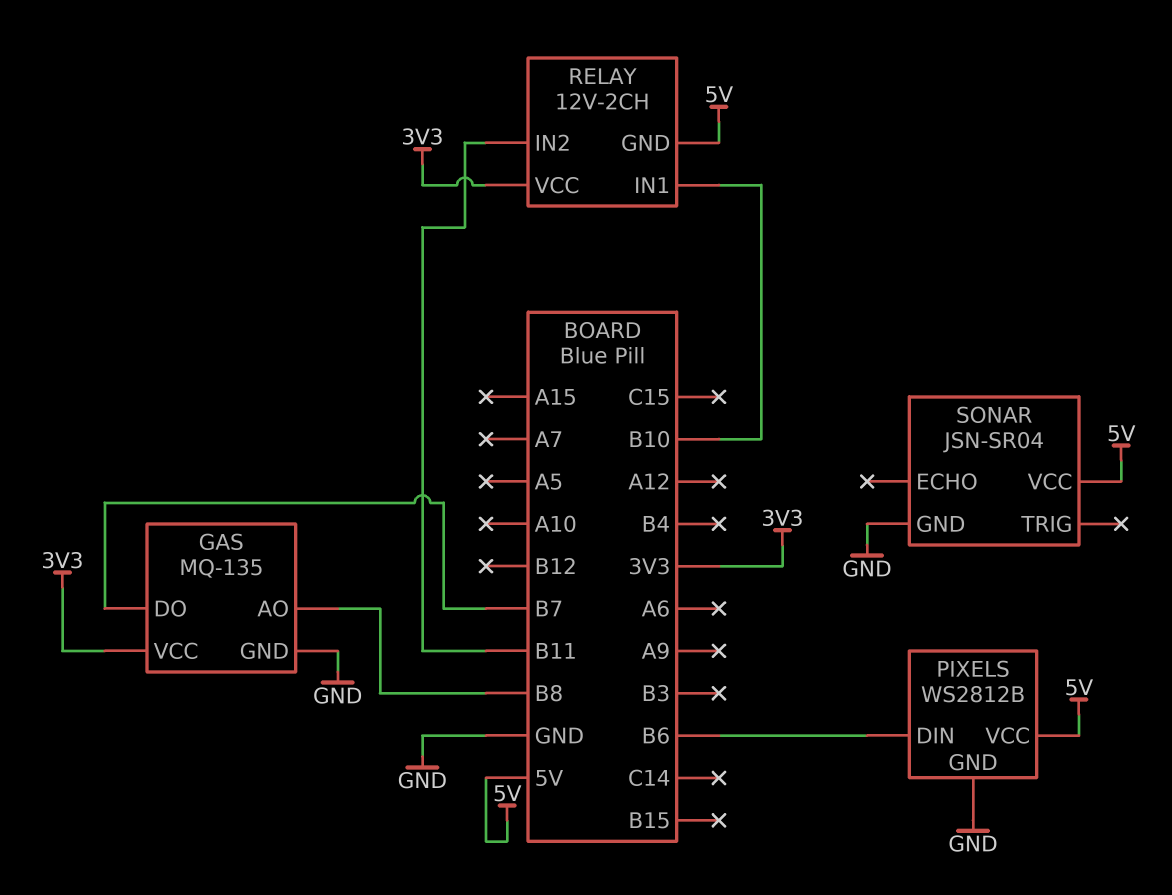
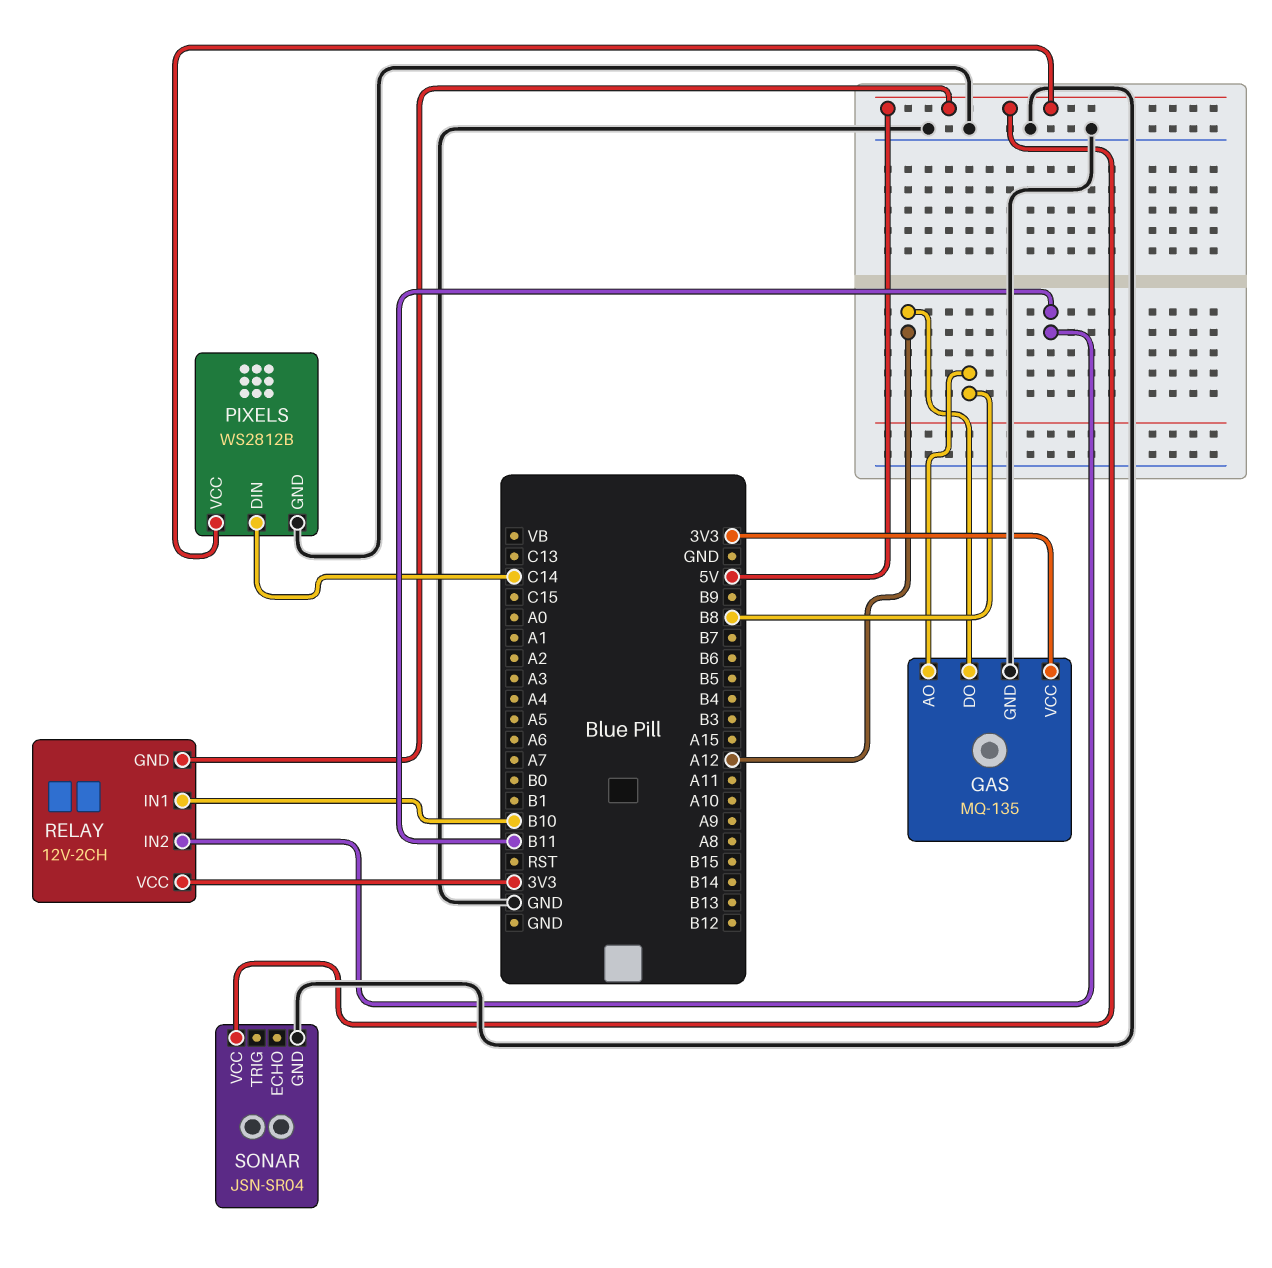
GAS pin DO: B7 -> A12
PIXELS pin DIN: B6 -> C14

